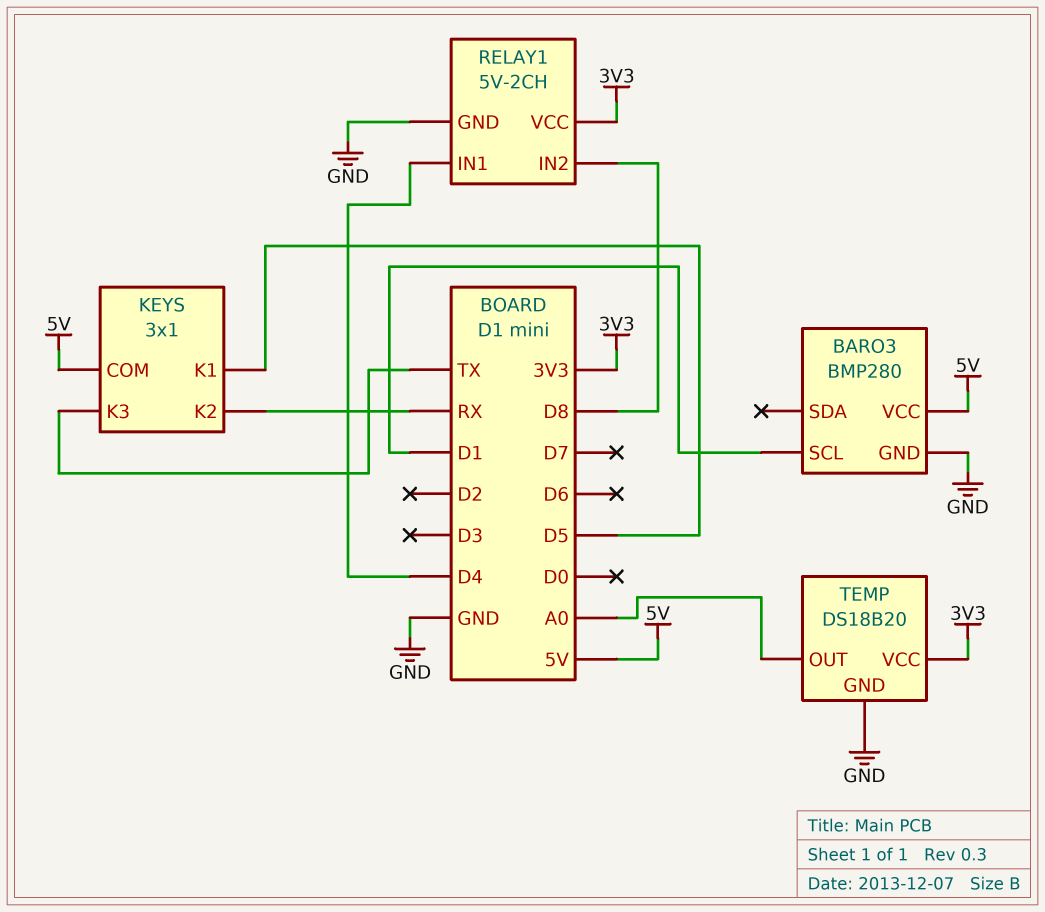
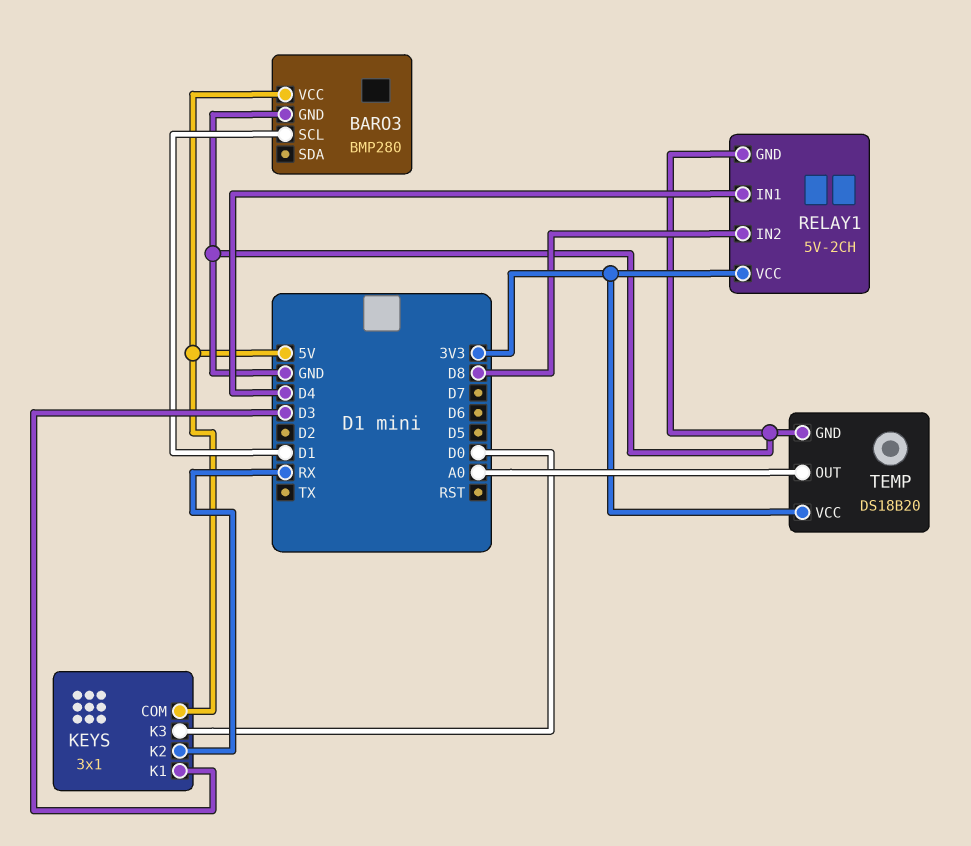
KEYS pin K1: D5 -> D3
KEYS pin K3: TX -> D0

